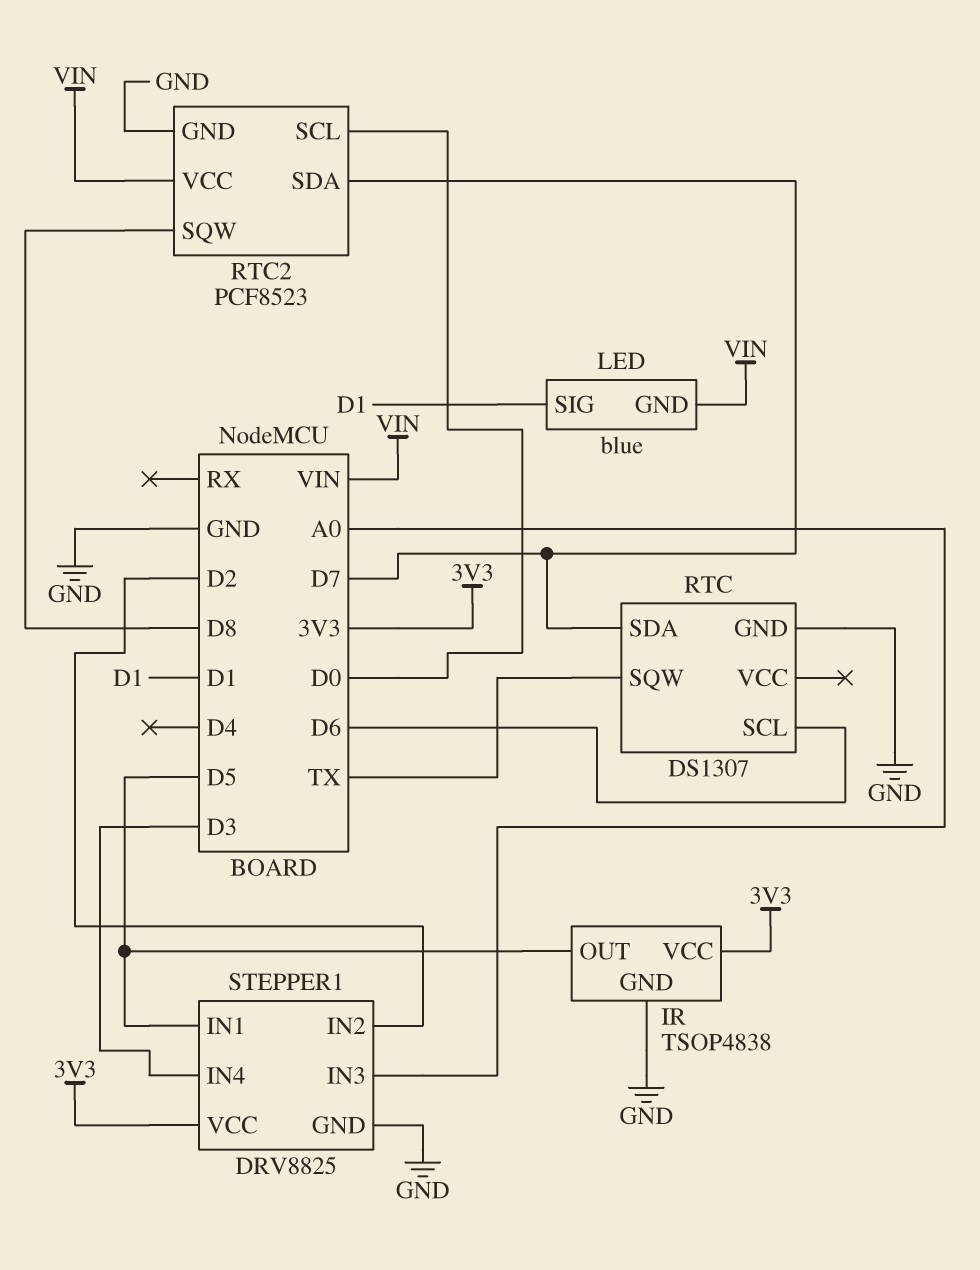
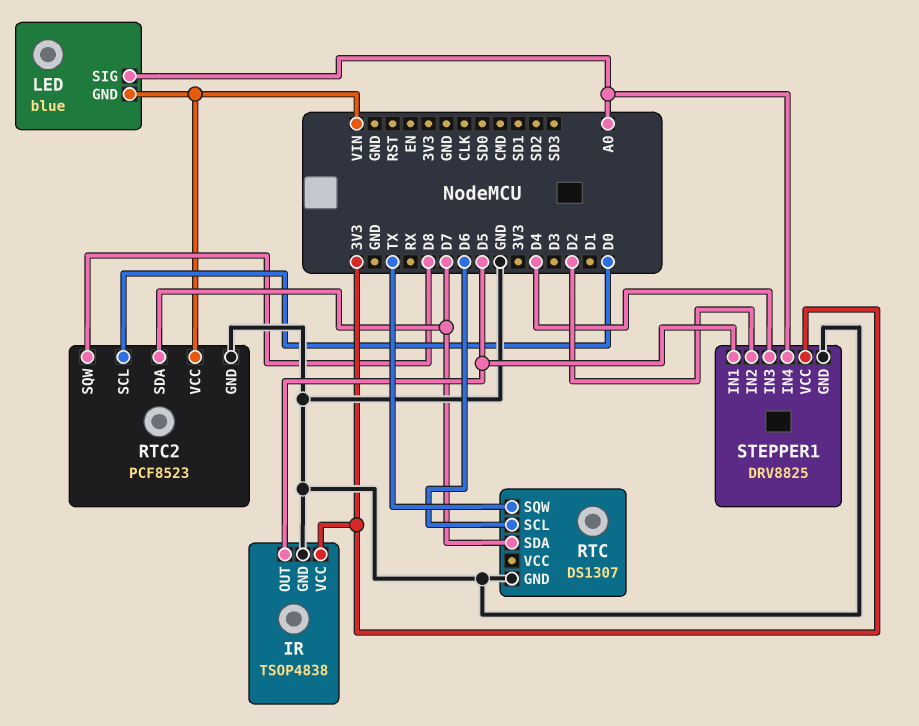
LED pin SIG: D1 -> A0
STEPPER1 pin IN3: A0 -> D4
STEPPER1 pin IN4: D3 -> A0

